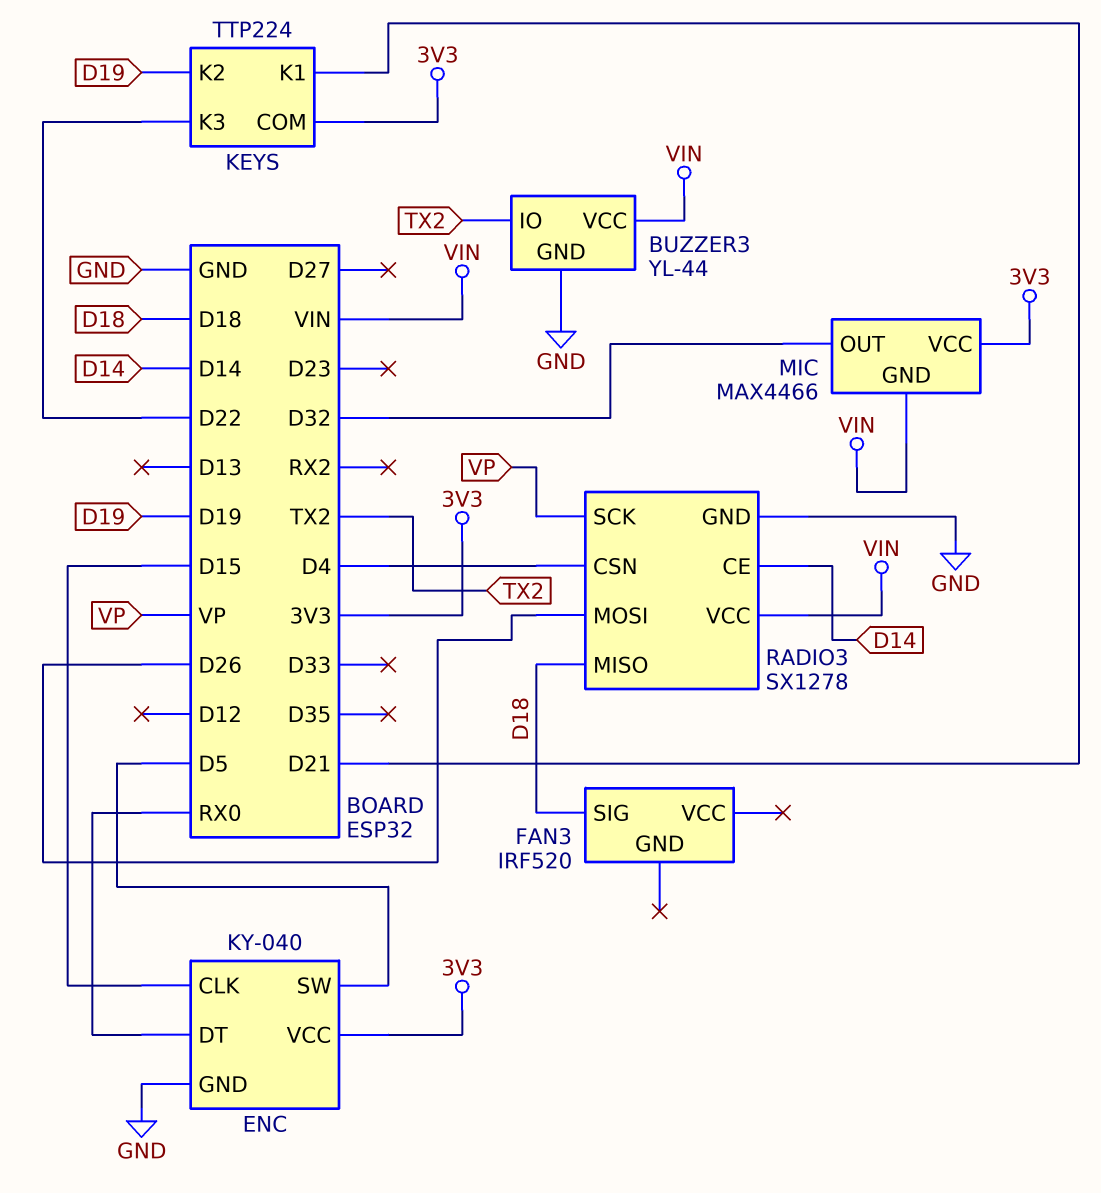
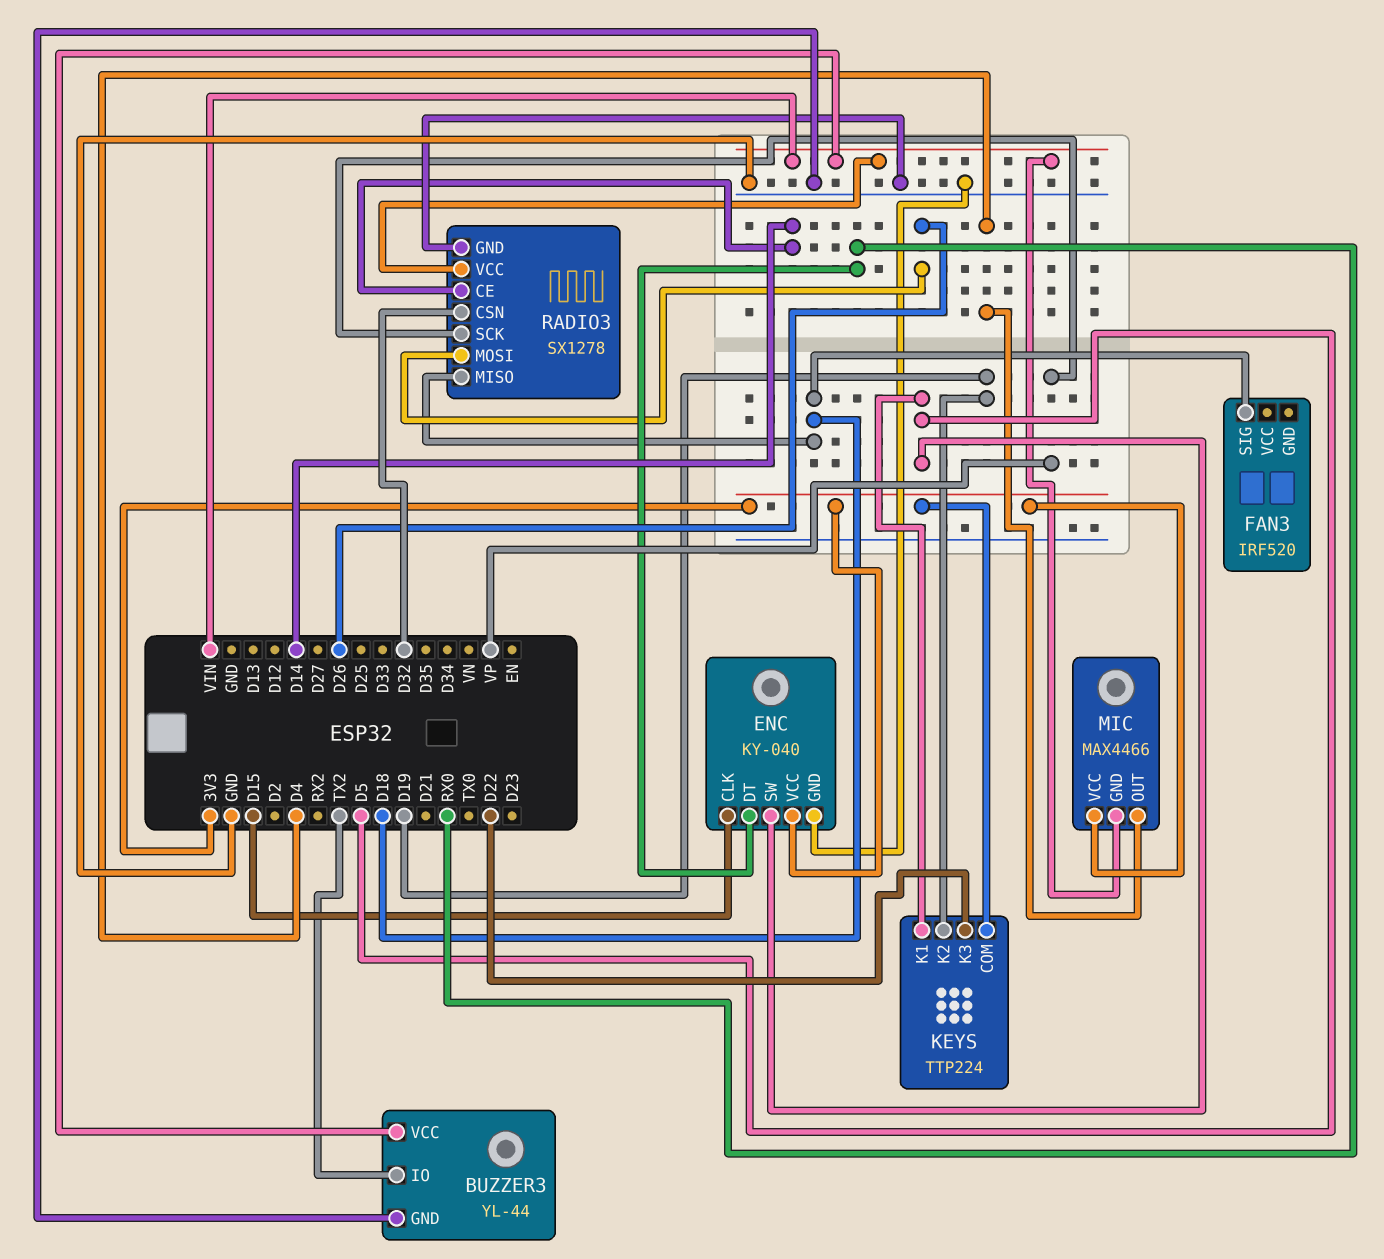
KEYS pin K1: D21 -> D5
MIC pin OUT: D32 -> D4
RADIO3 pin CSN: D4 -> D32

